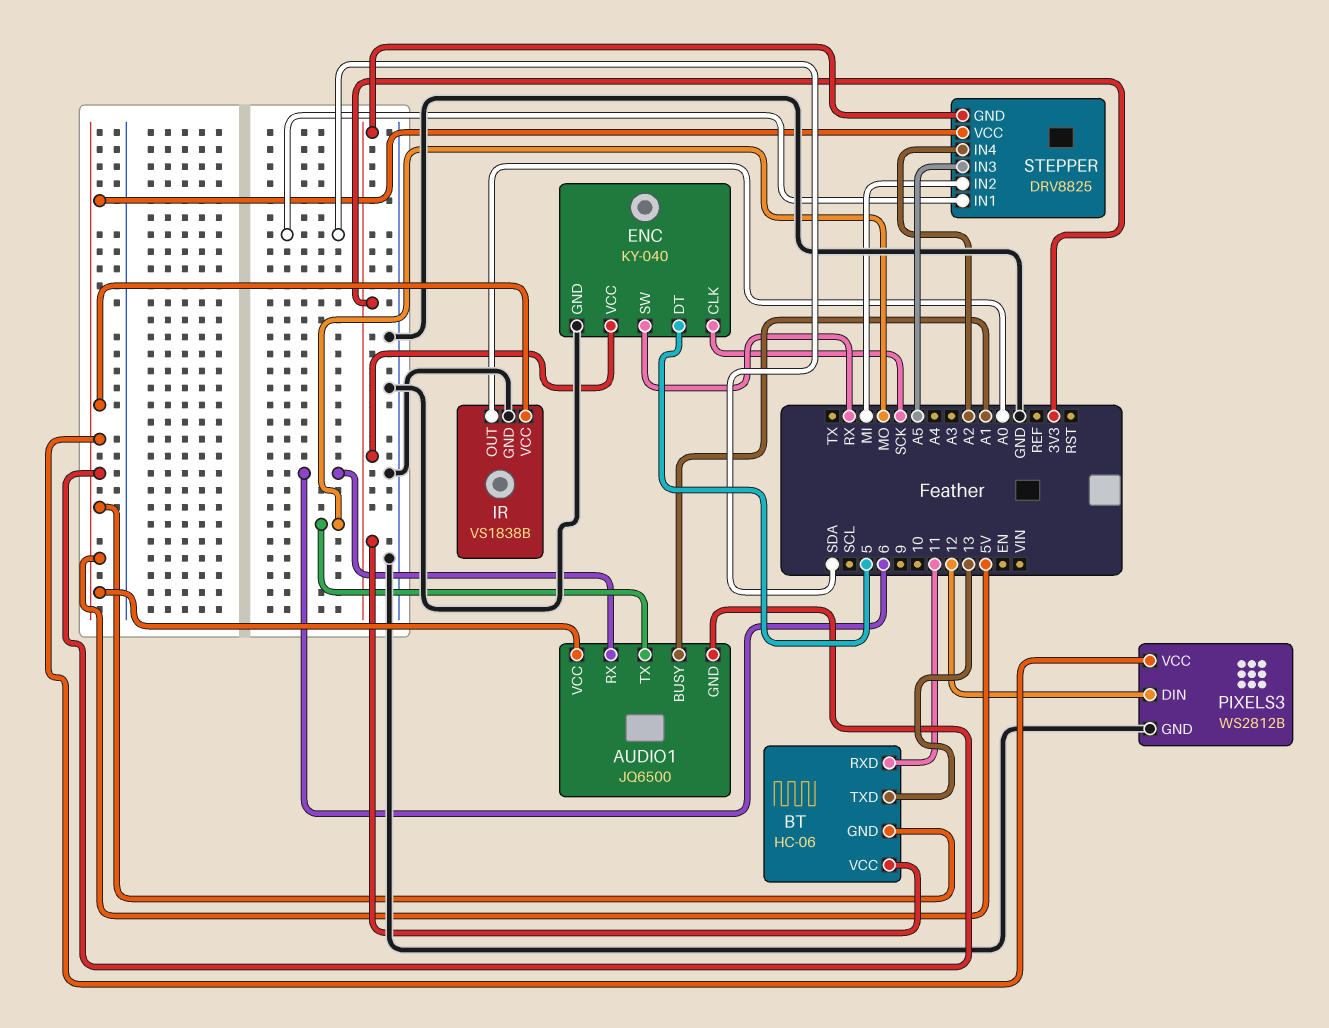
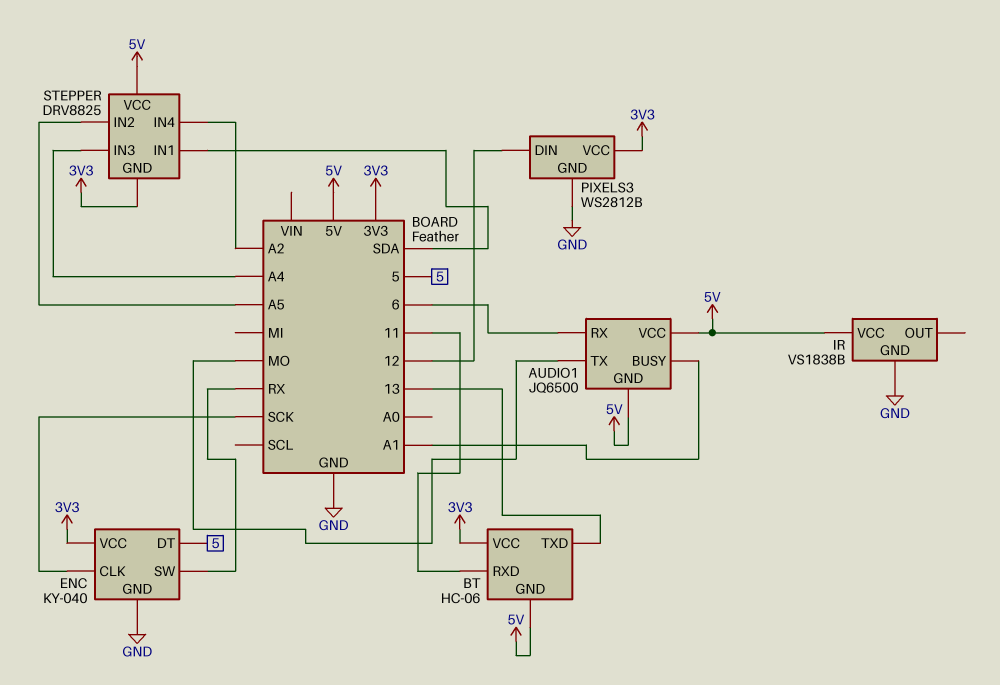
IR pin OUT: A0 -> none
PIXELS3 pin VCC: 5V -> 3V3
STEPPER pin IN2: MI -> A5
STEPPER pin IN3: A5 -> A4

